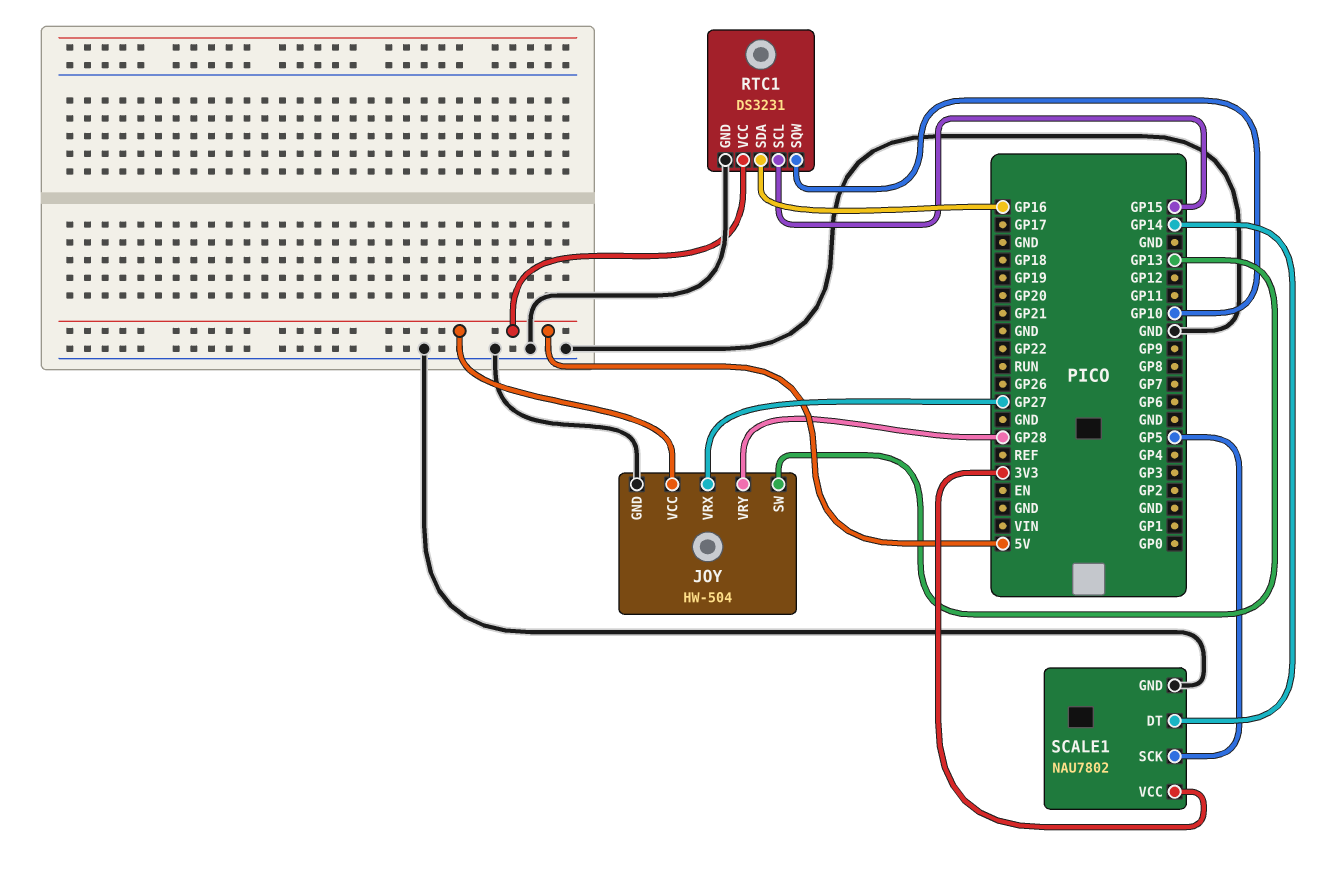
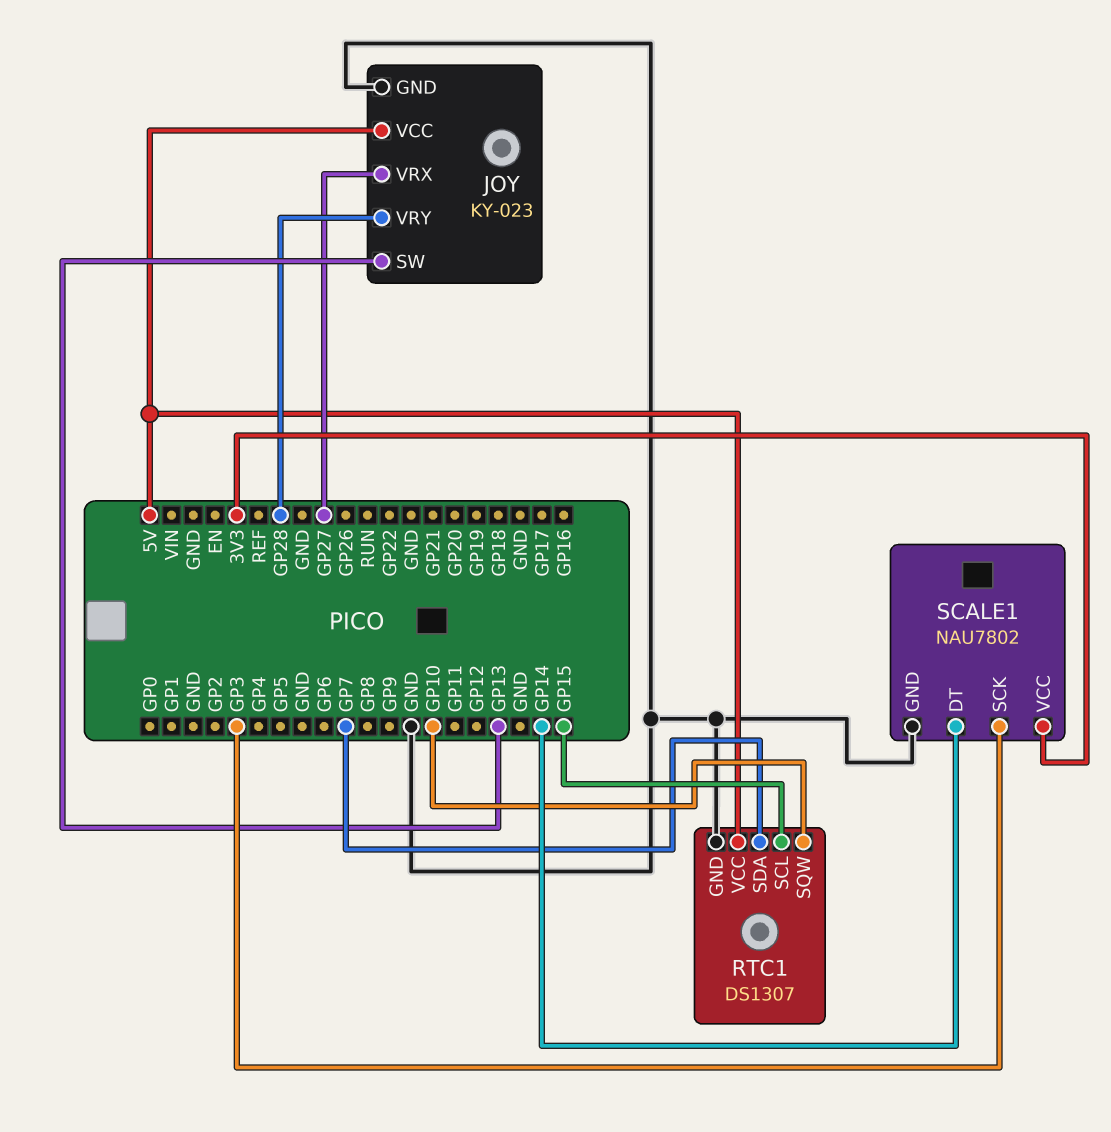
JOY: HW-504 -> KY-023
RTC1: DS3231 -> DS1307
RTC1 pin SDA: GP16 -> GP7
SCALE1 pin SCK: GP5 -> GP3

